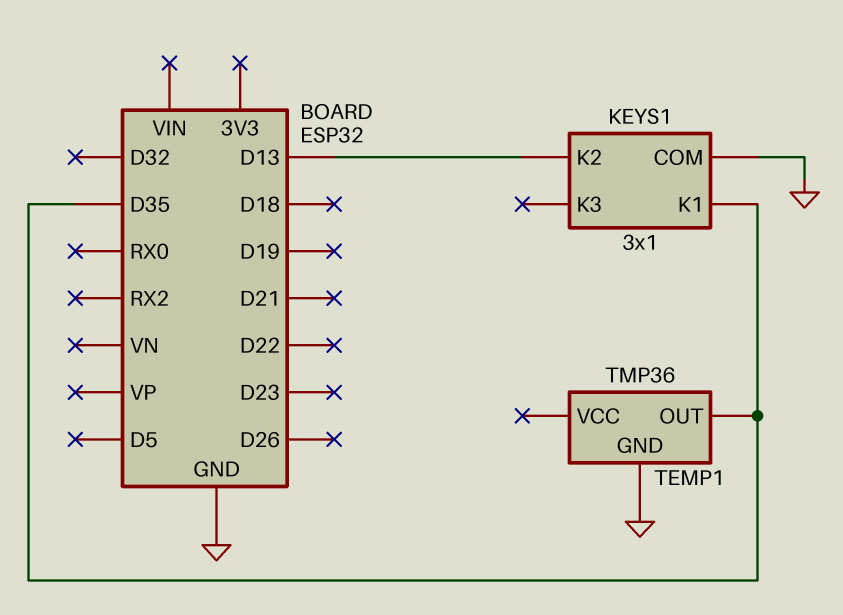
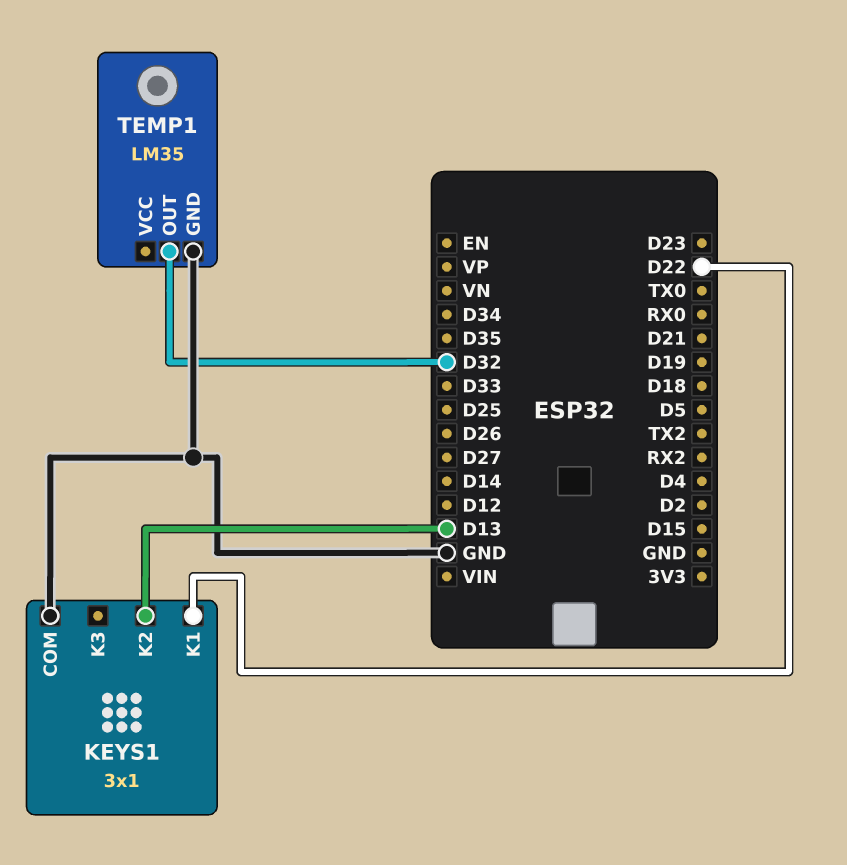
KEYS1 pin K1: D35 -> D22
TEMP1: TMP36 -> LM35
TEMP1 pin OUT: D35 -> D32

